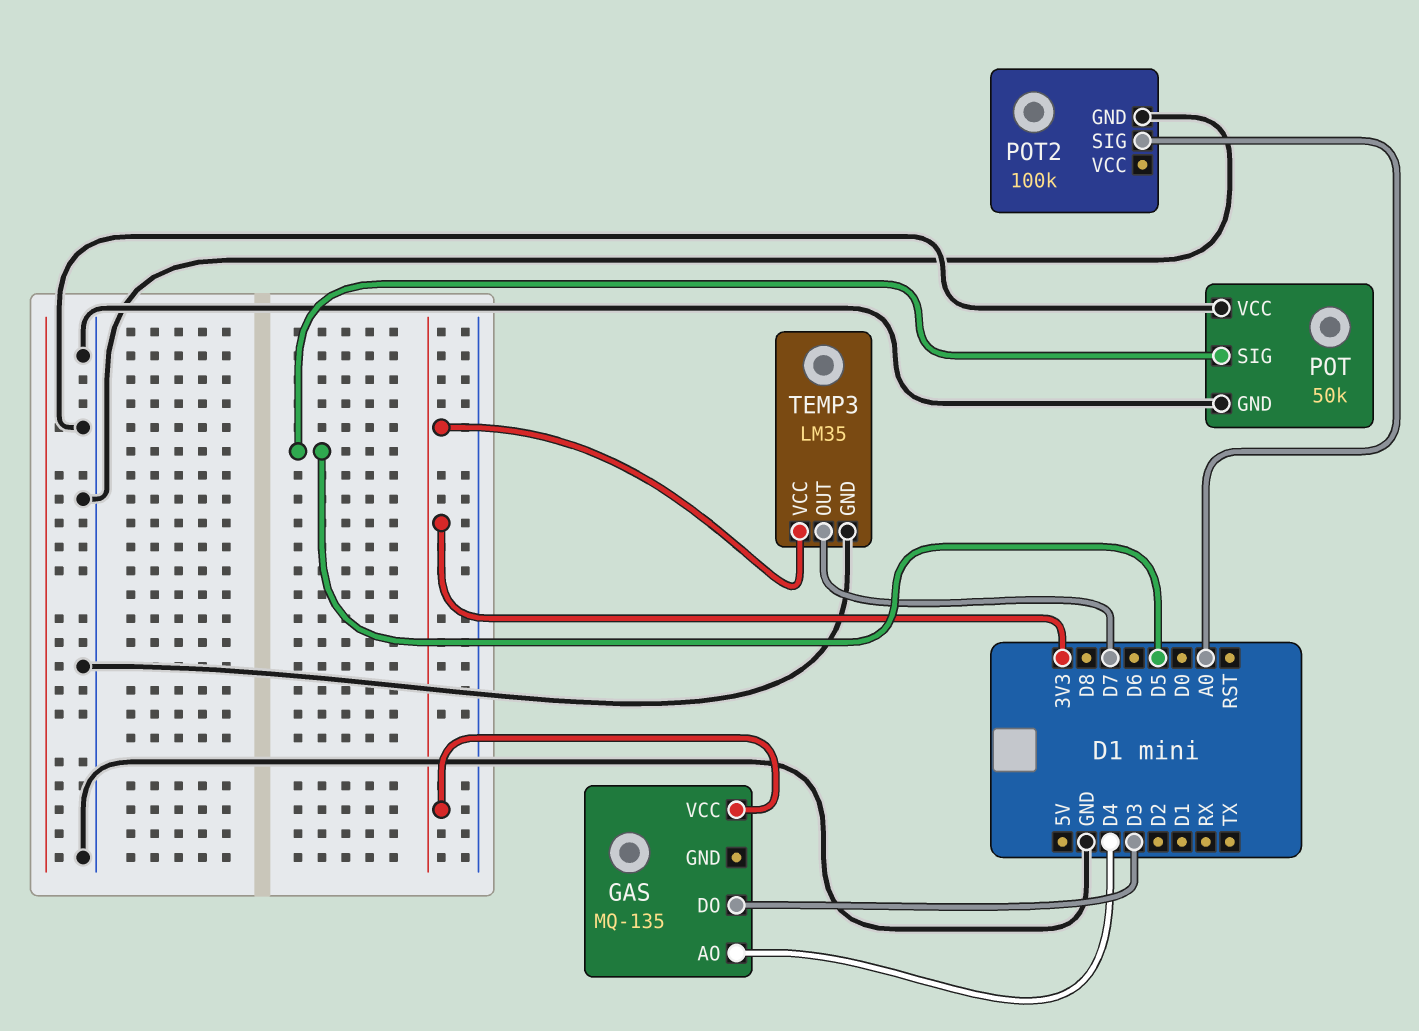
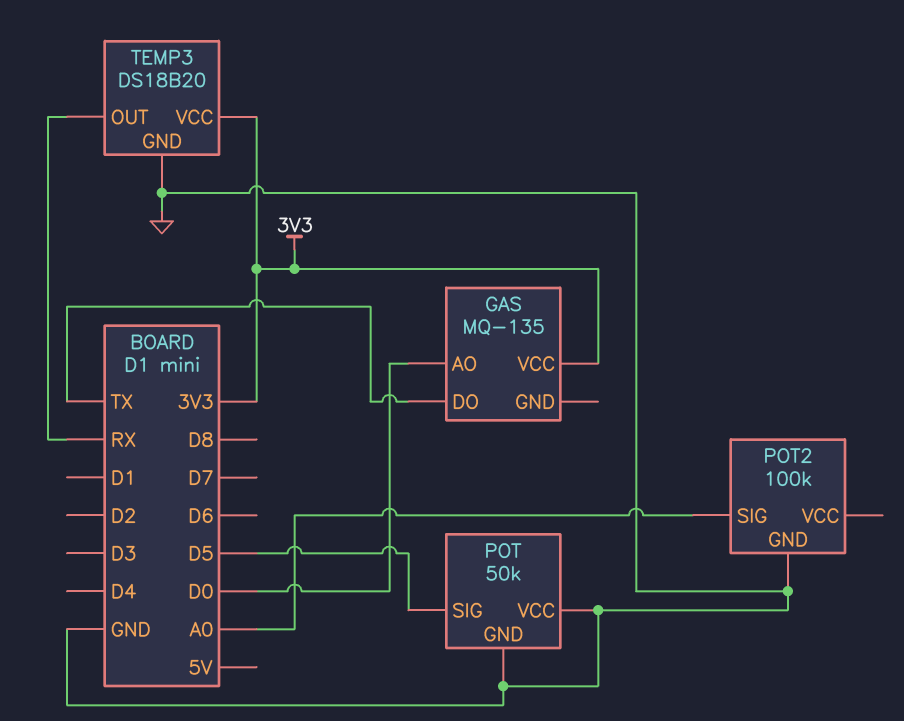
GAS pin AO: D4 -> D0
GAS pin DO: D3 -> TX
TEMP3: LM35 -> DS18B20
TEMP3 pin OUT: D7 -> RX

